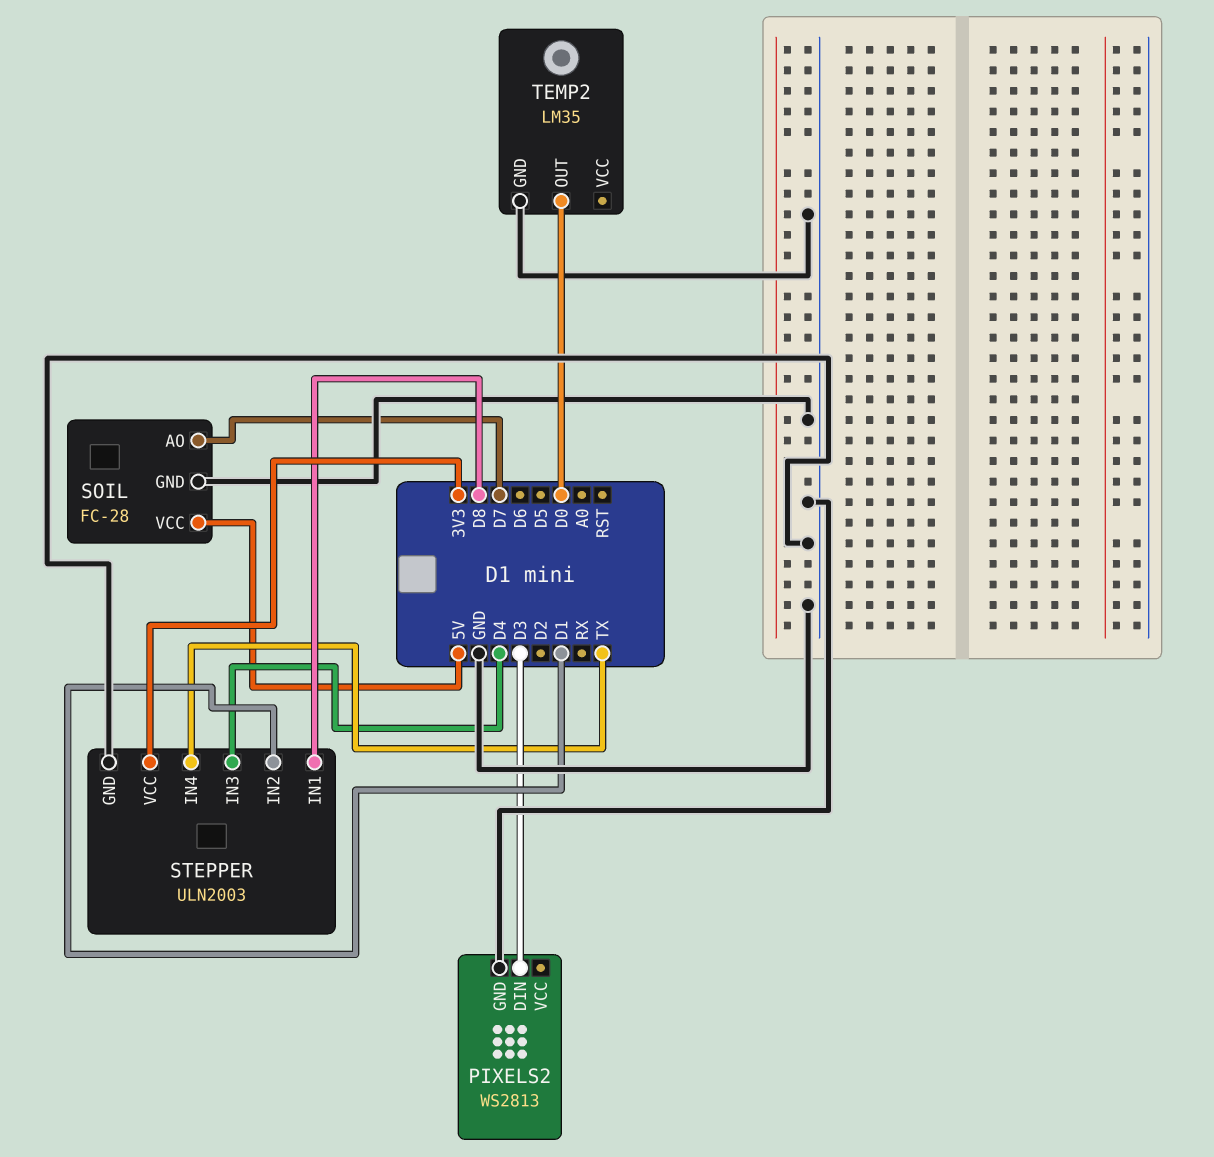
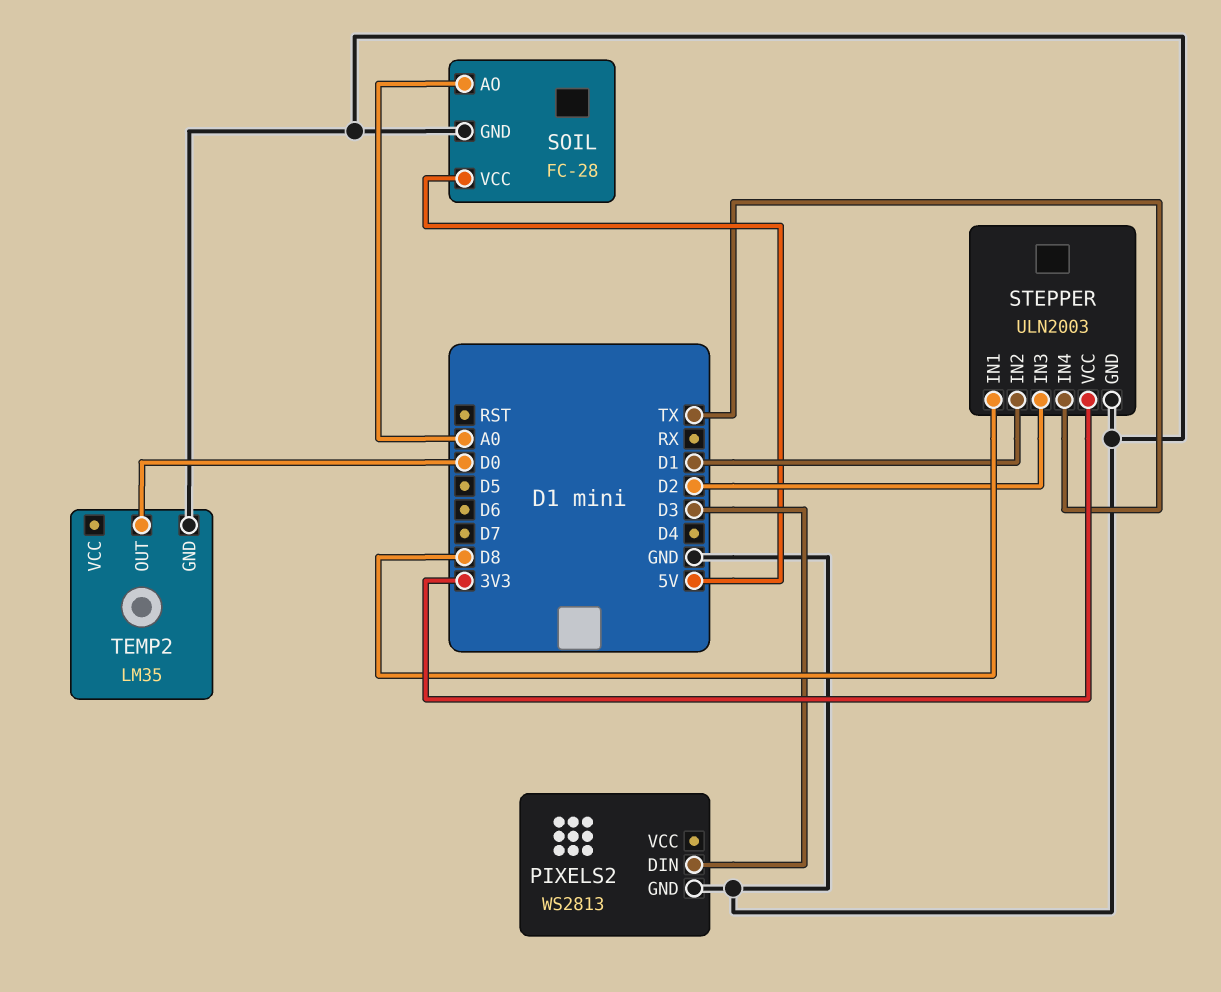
SOIL pin AO: D7 -> A0
STEPPER pin IN3: D4 -> D2

